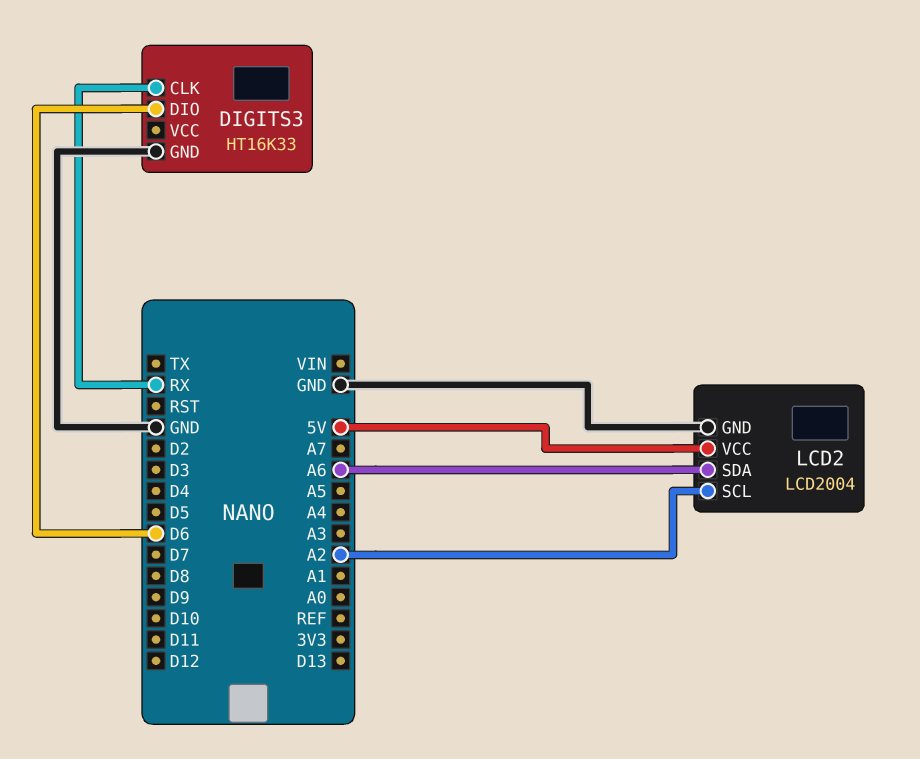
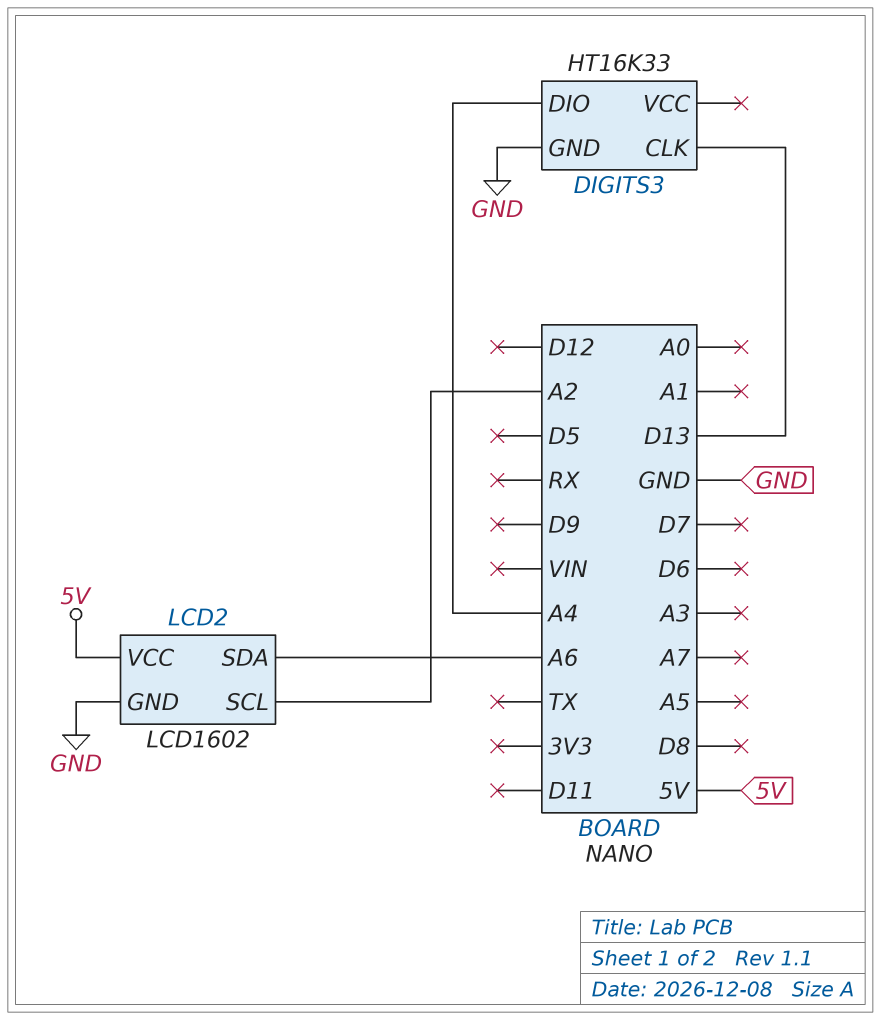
DIGITS3 pin CLK: RX -> D13
DIGITS3 pin DIO: D6 -> A4
LCD2: LCD2004 -> LCD1602

